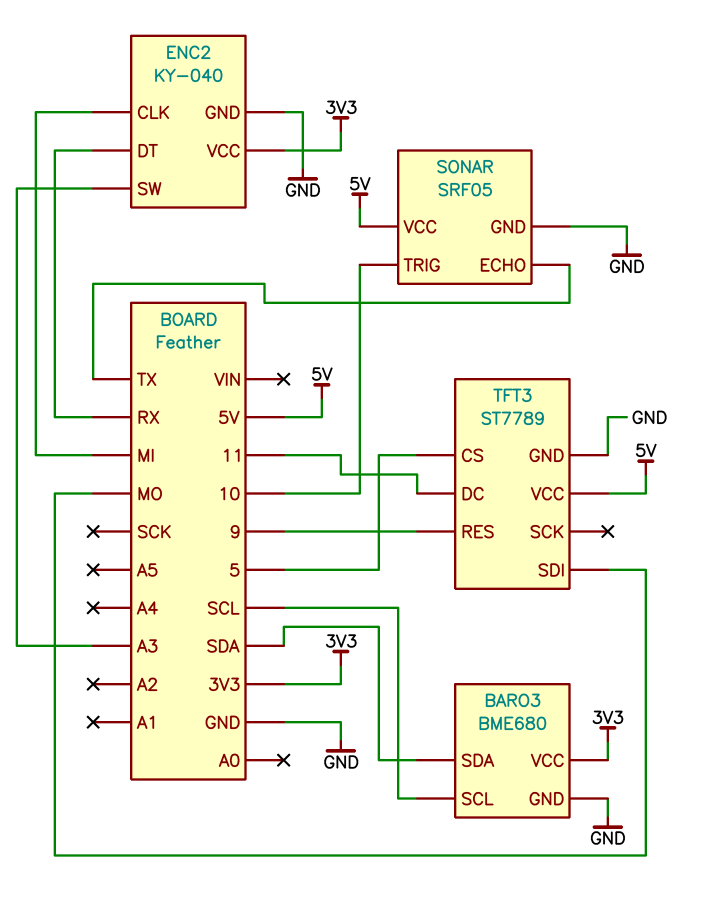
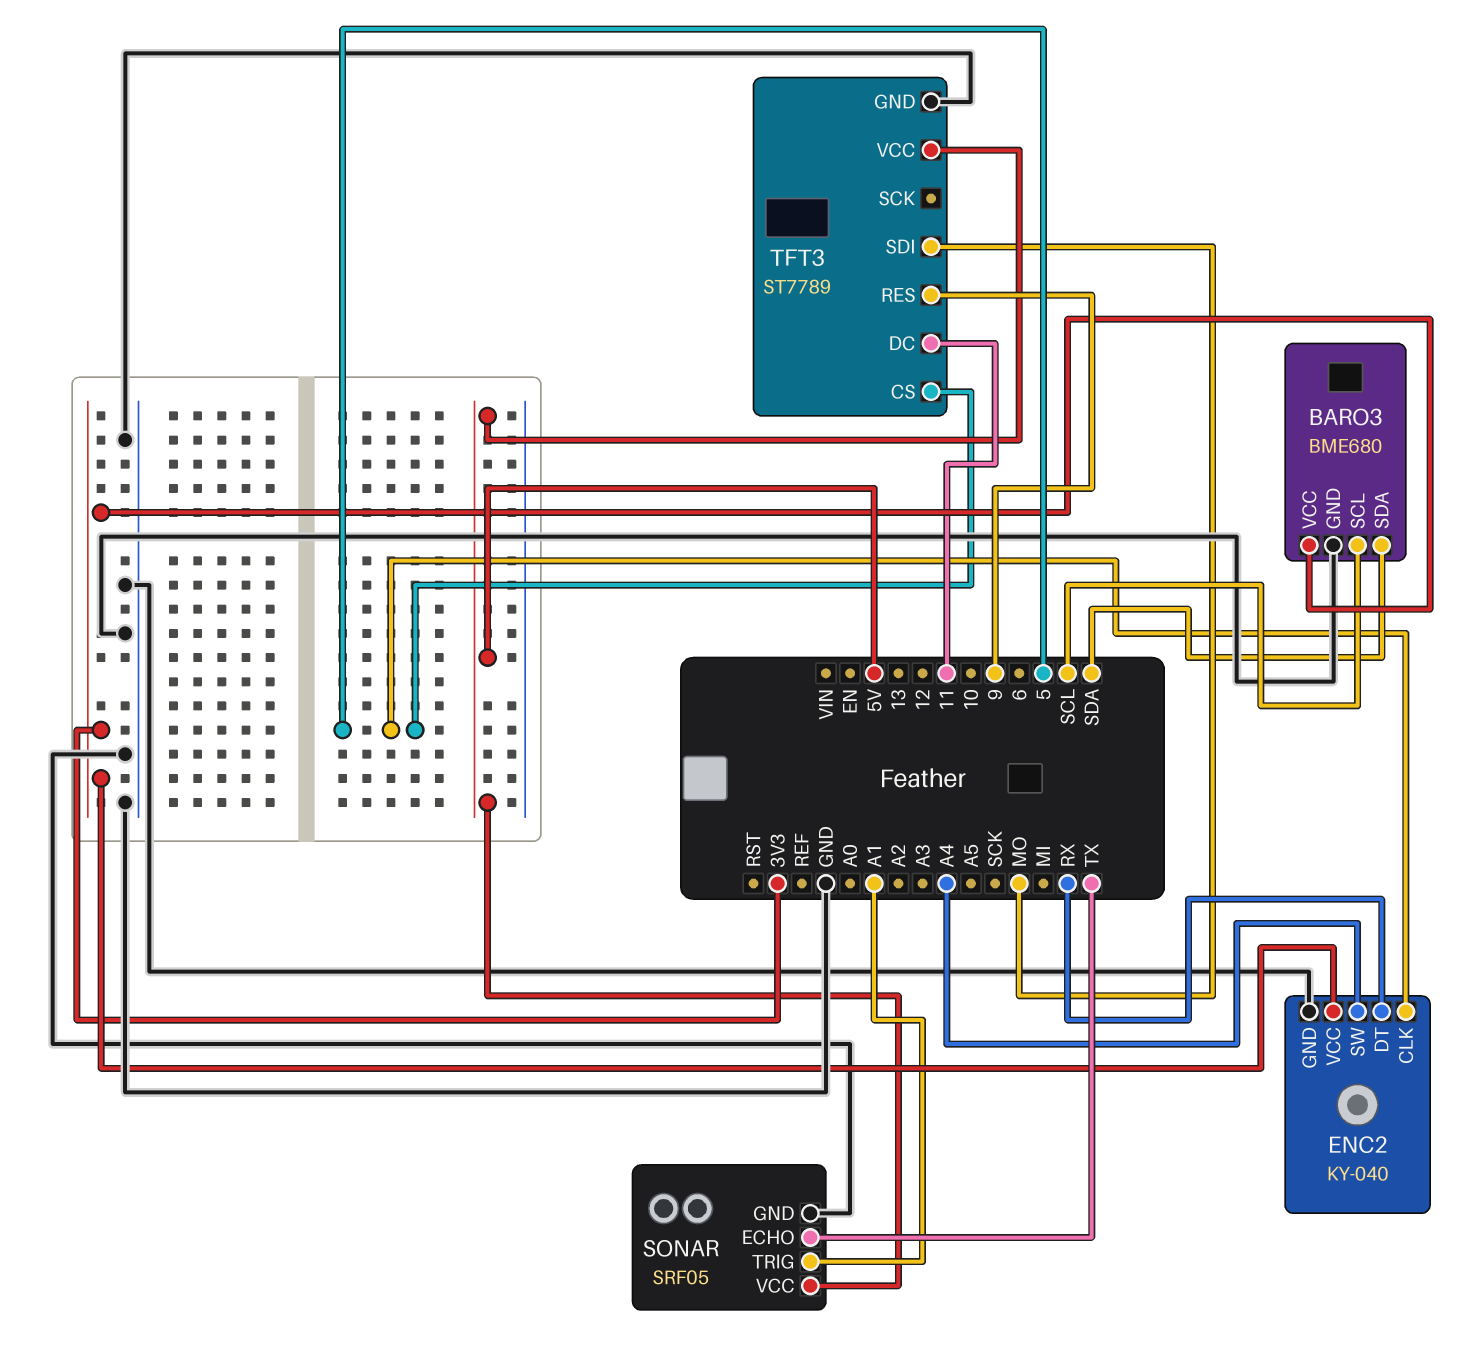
ENC2 pin CLK: MI -> 5
ENC2 pin SW: A3 -> A4
SONAR pin TRIG: 10 -> A1

